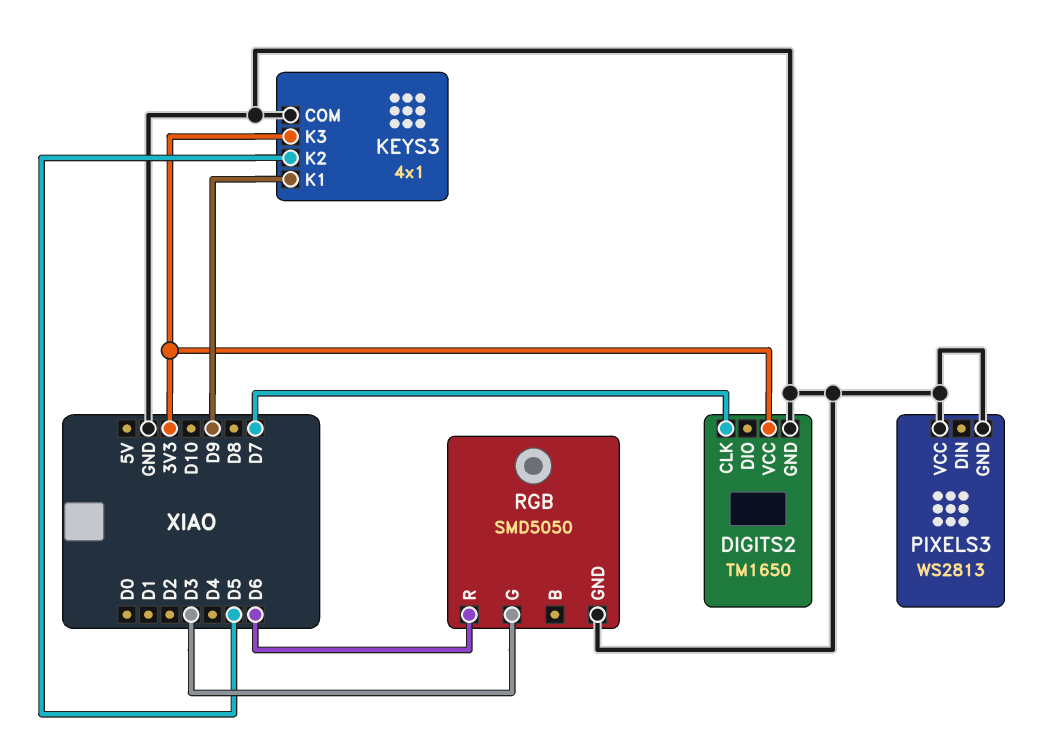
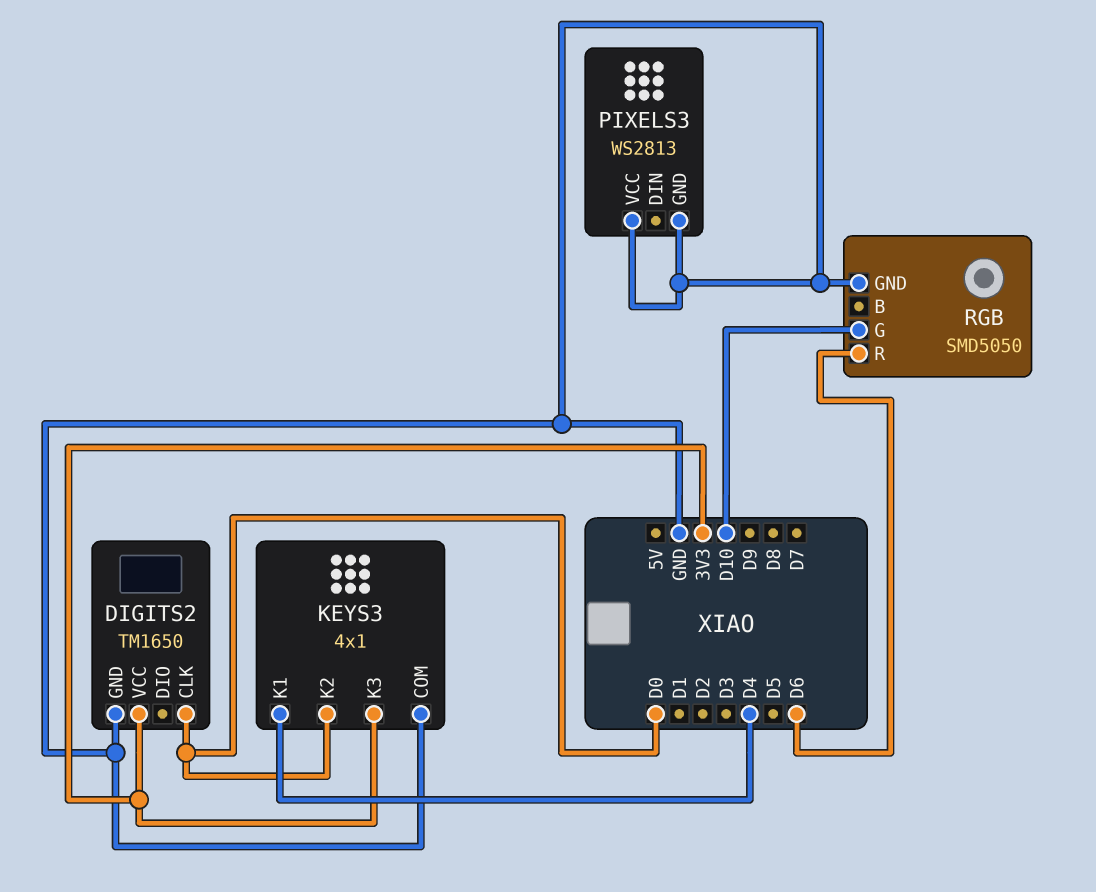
DIGITS2 pin CLK: D7 -> D0
KEYS3 pin K1: D9 -> D4
KEYS3 pin K2: D5 -> D0
RGB pin G: D3 -> D10

